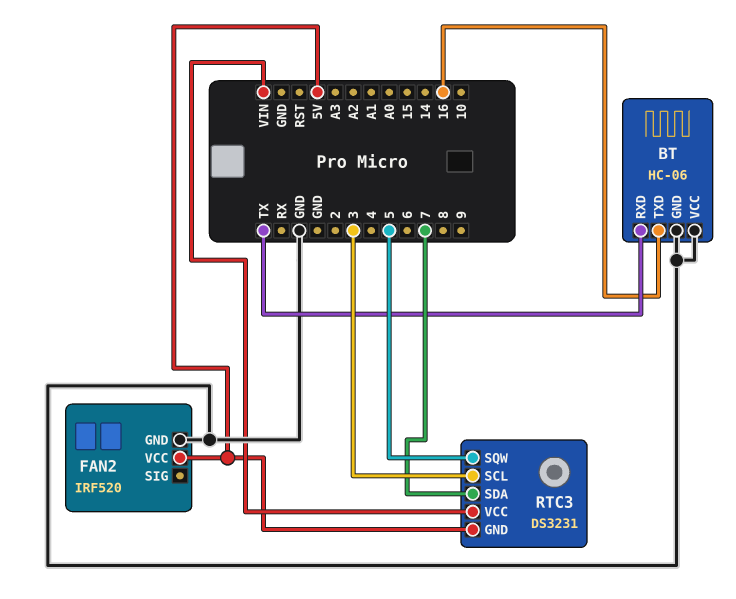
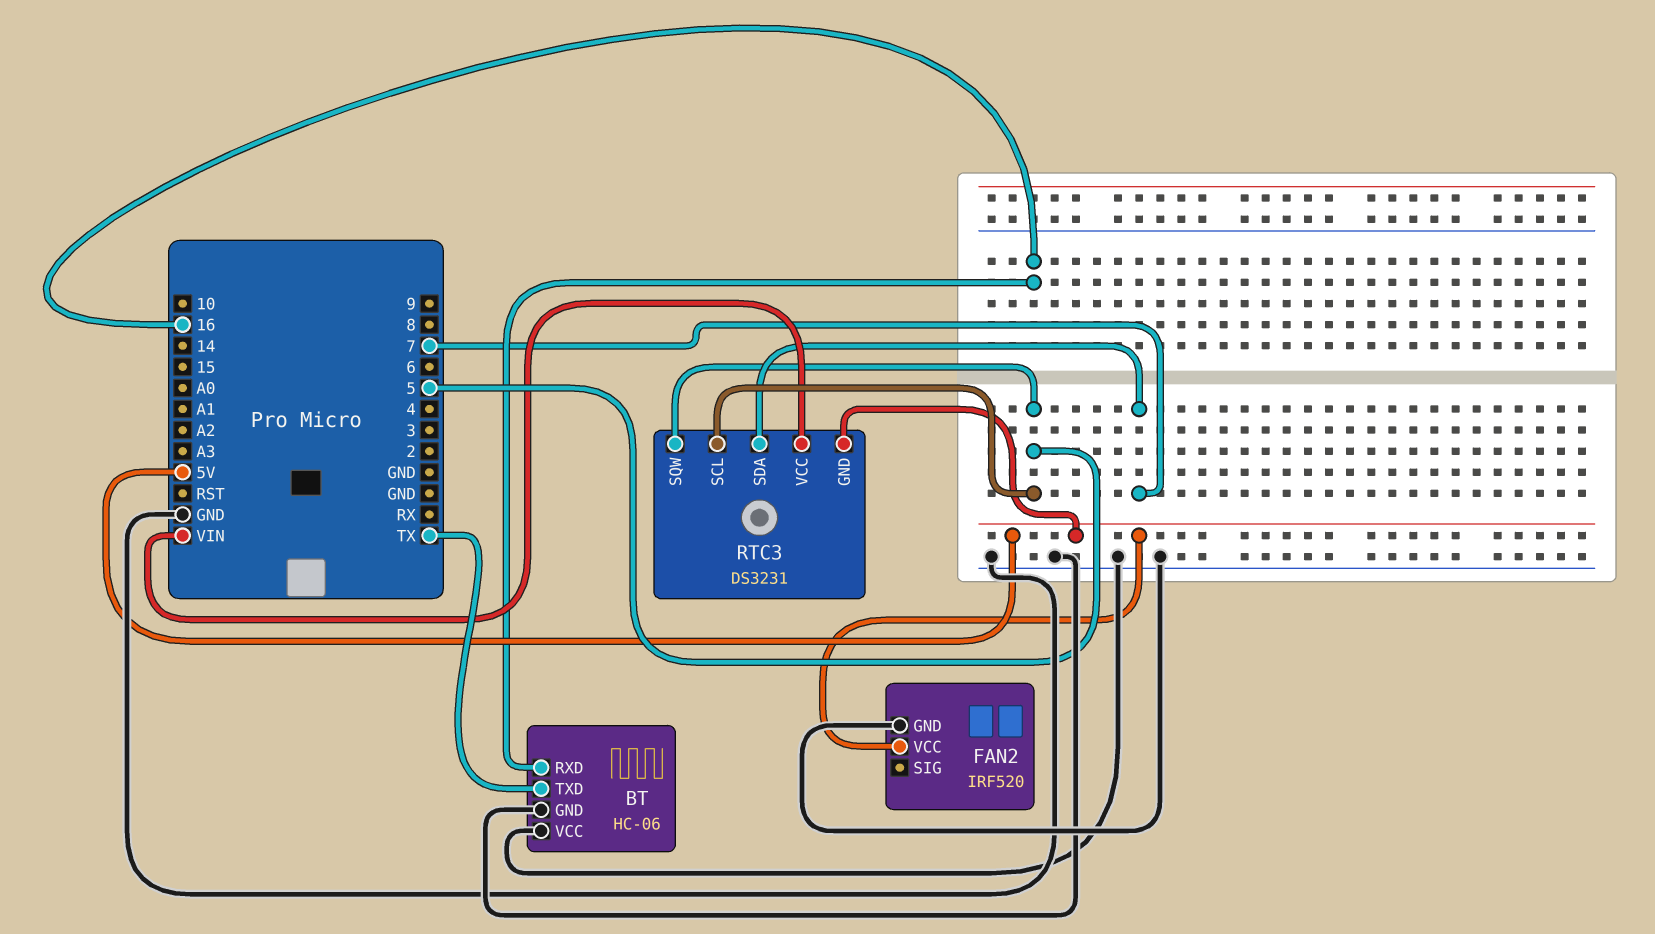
BT pin RXD: TX -> 16
BT pin TXD: 16 -> TX
RTC3 pin SCL: 3 -> 5

